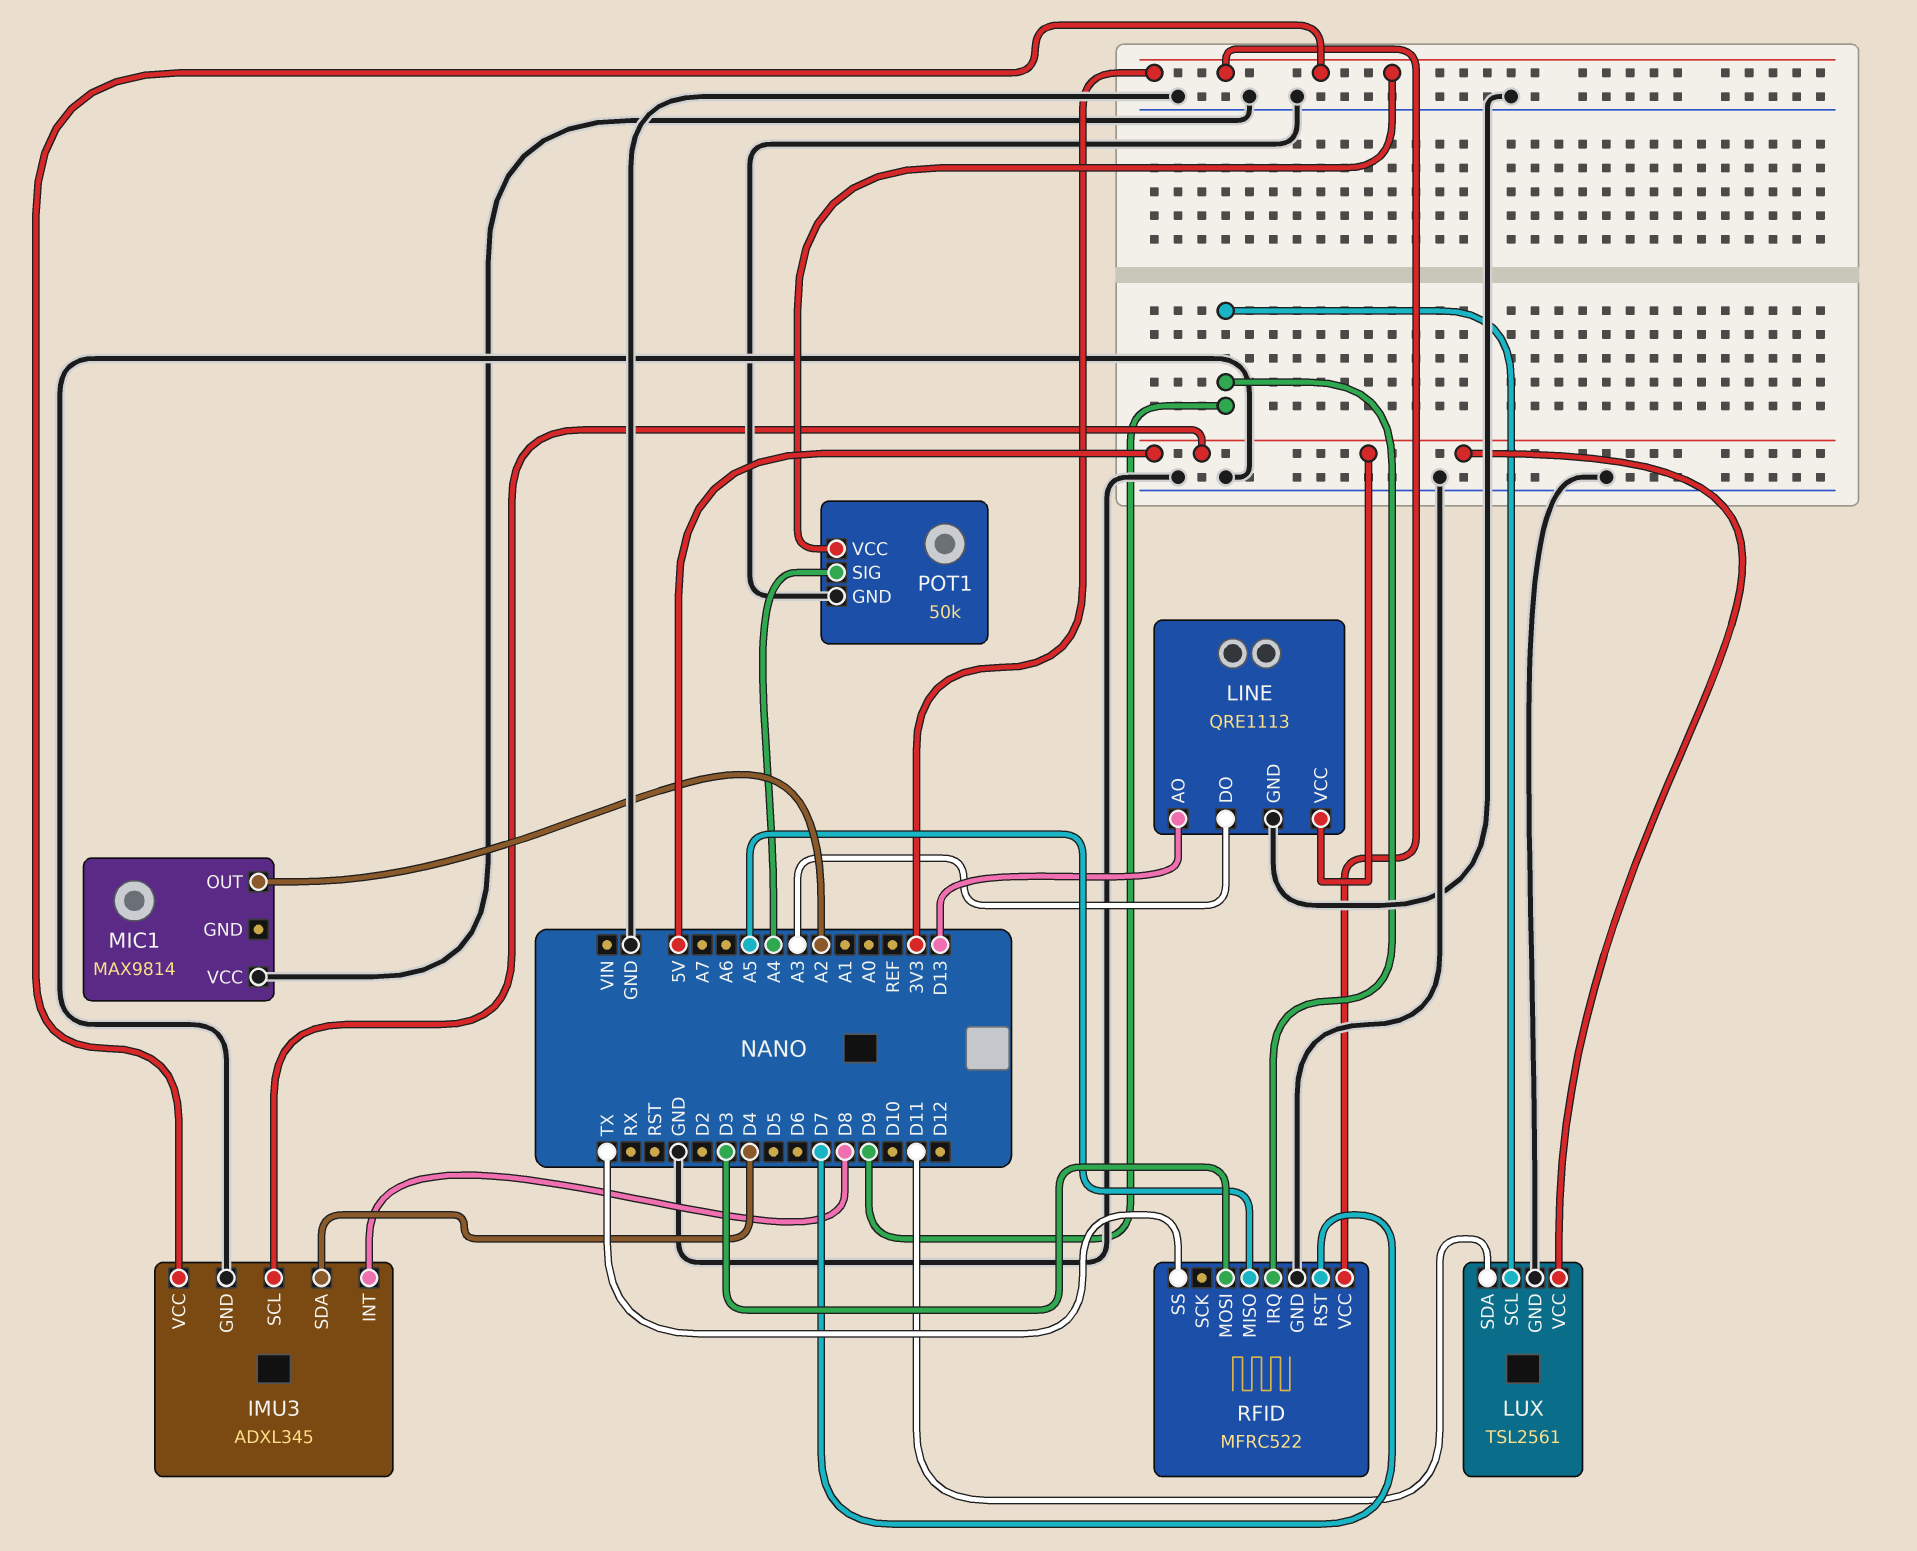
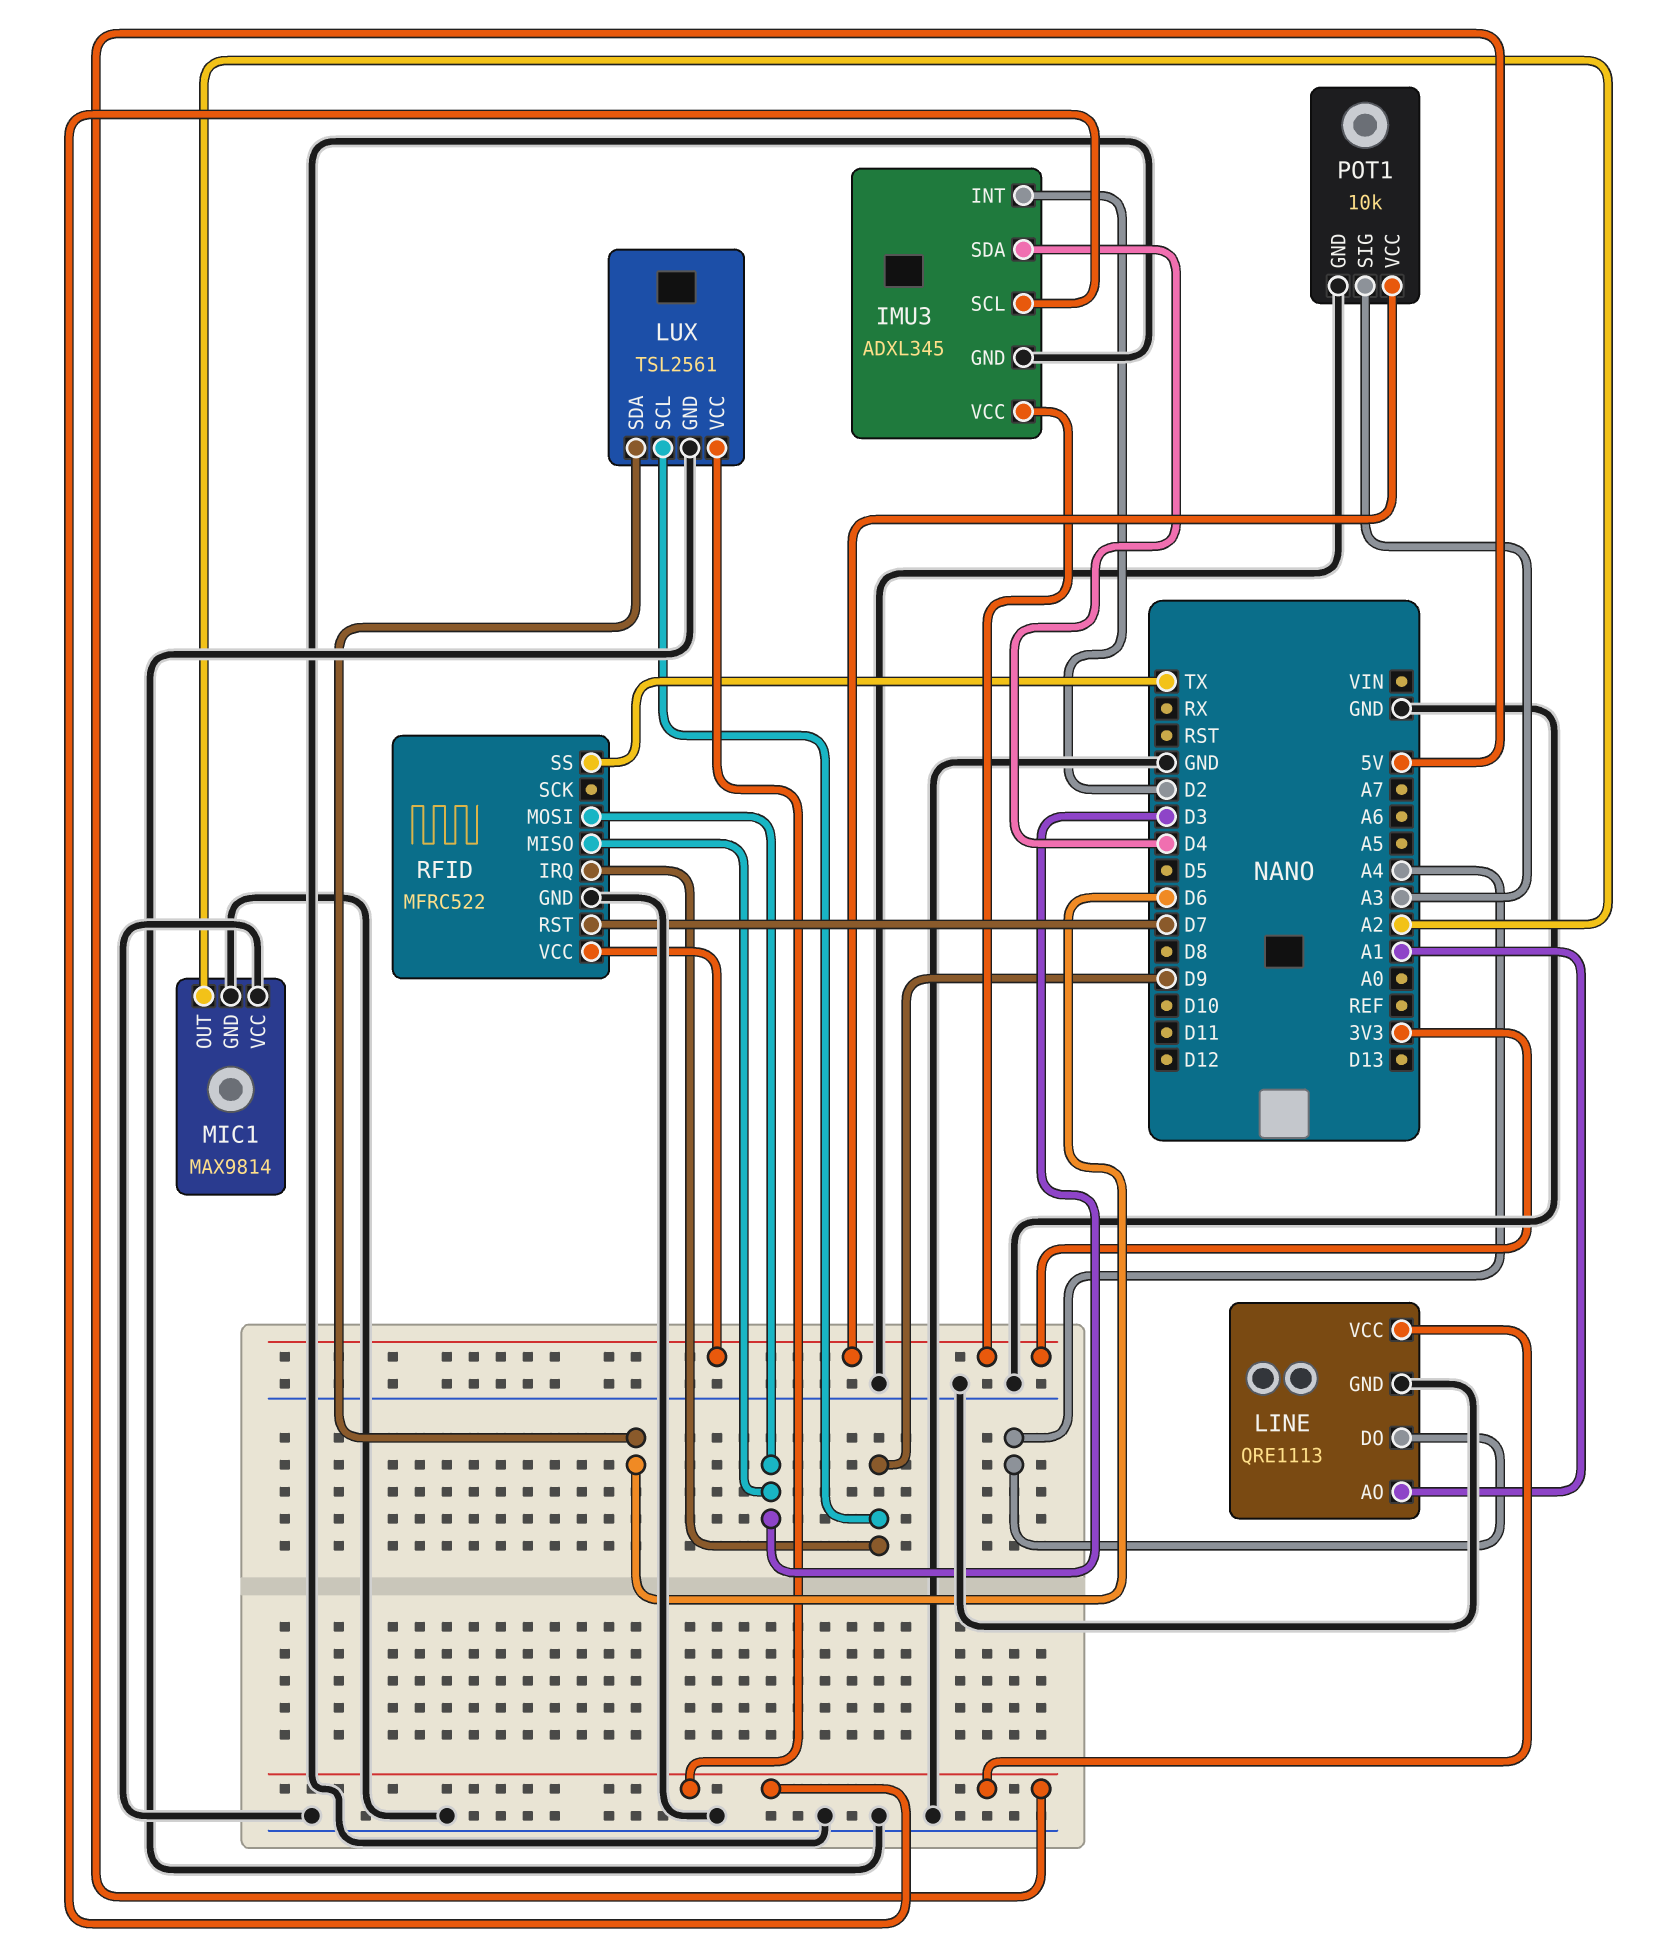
IMU3 pin INT: D8 -> D2
LINE pin AO: D13 -> A1
LINE pin DO: A3 -> A4
LUX pin SDA: D11 -> D6
MIC1 pin GND: none -> GND
POT1: 50k -> 10k
POT1 pin SIG: A4 -> A3
RFID pin MISO: A5 -> D3

